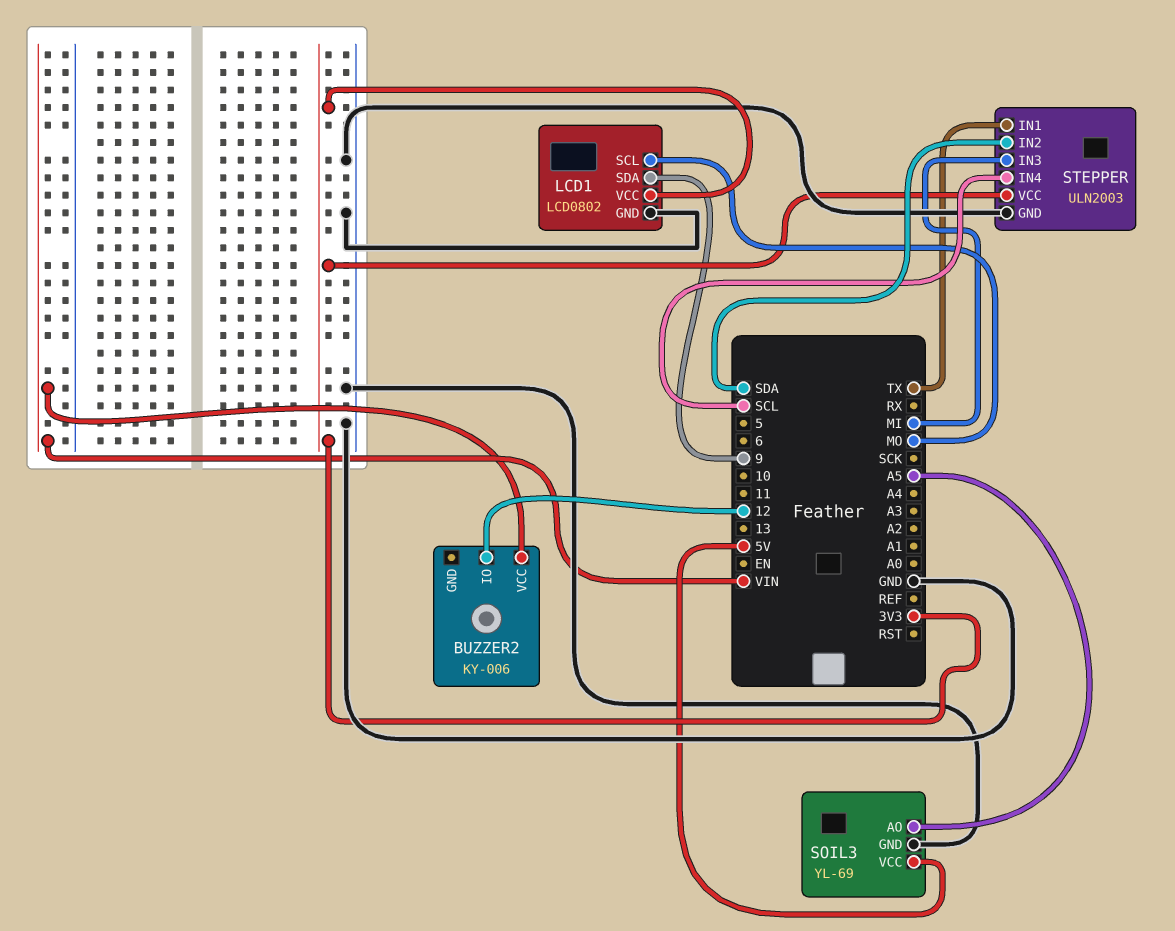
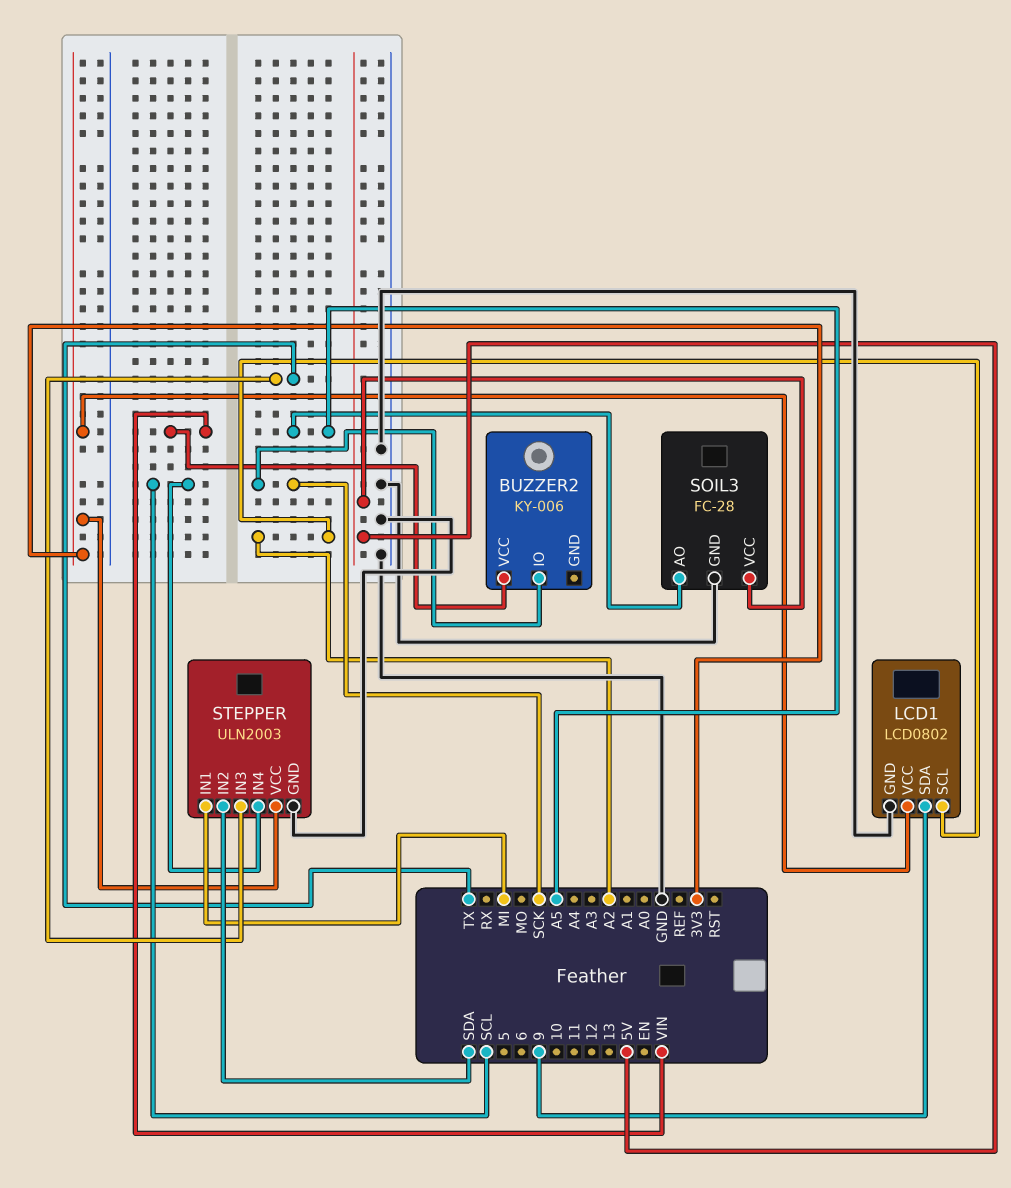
BUZZER2 pin IO: 12 -> SCK
LCD1 pin SCL: MO -> A2
SOIL3: YL-69 -> FC-28
STEPPER pin IN1: TX -> MI
STEPPER pin IN3: MI -> TX

